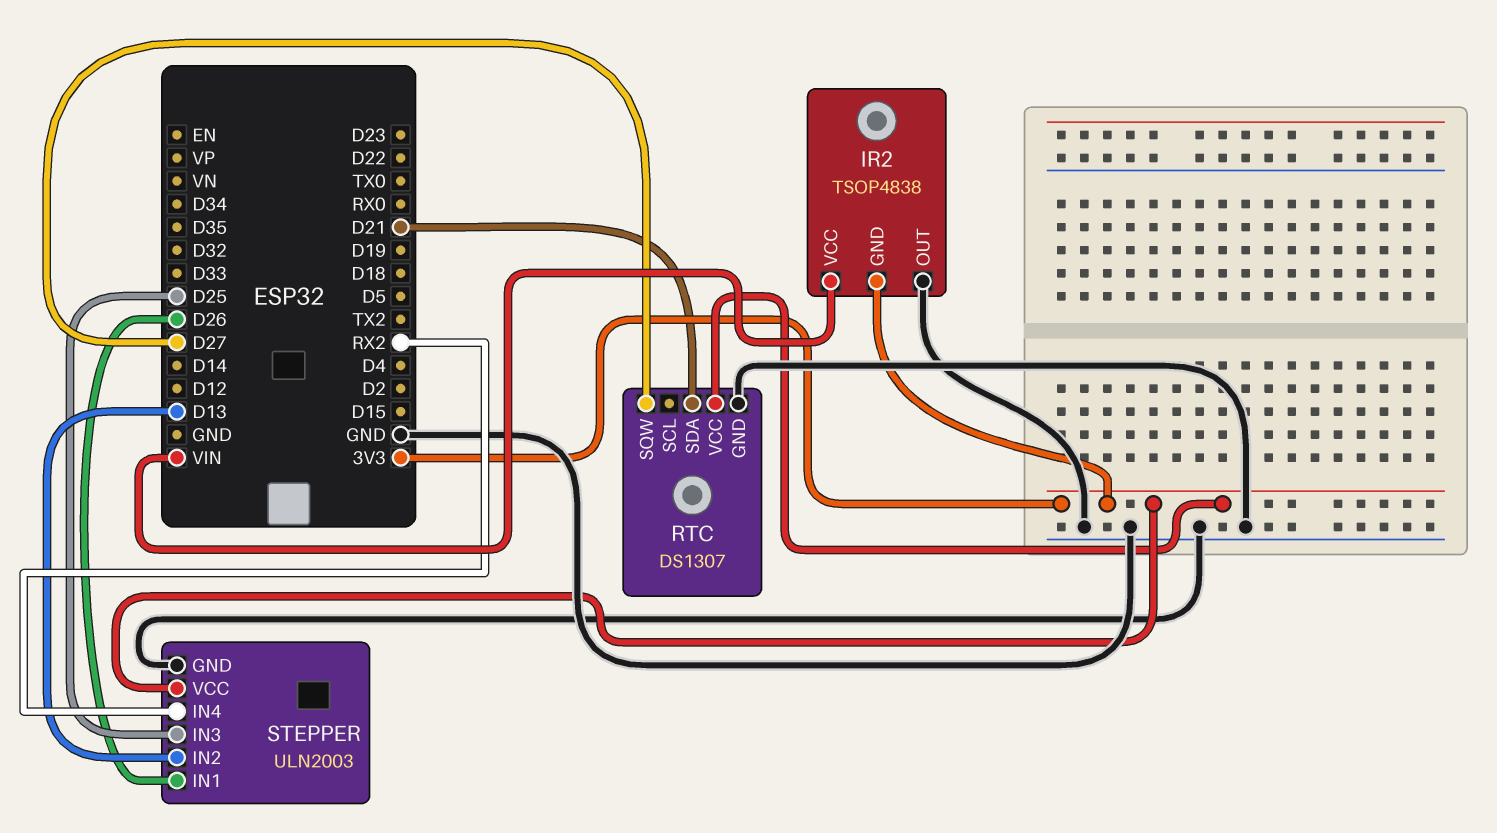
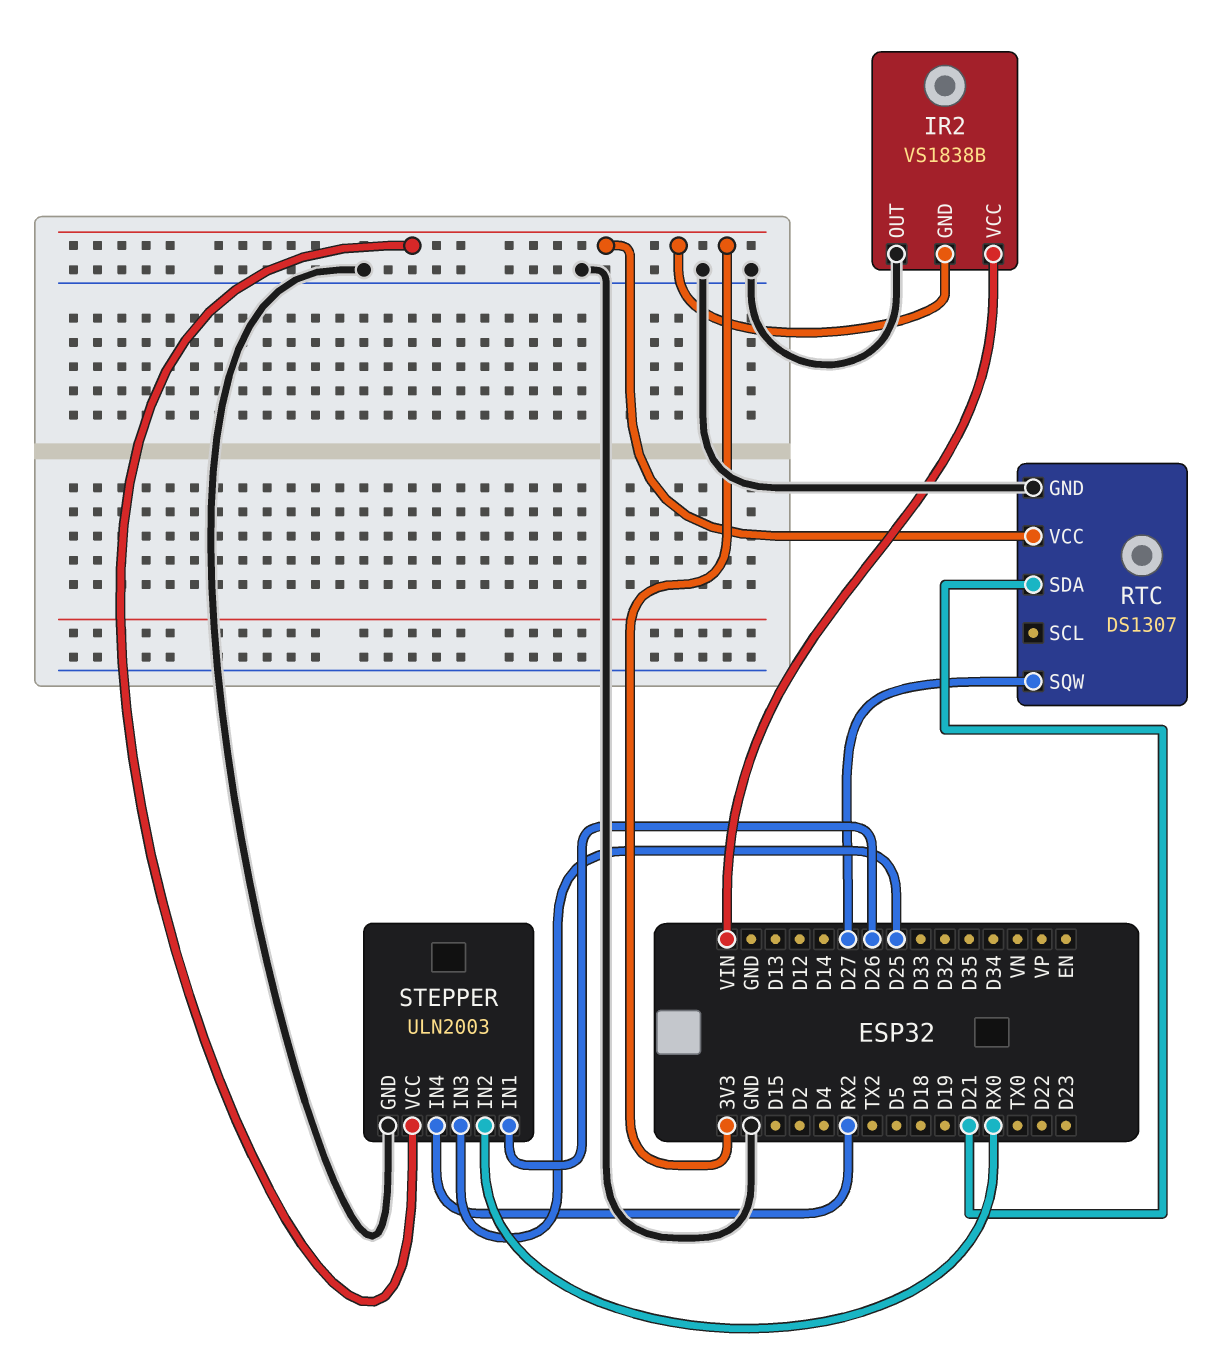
IR2: TSOP4838 -> VS1838B
STEPPER pin IN2: D13 -> RX0

